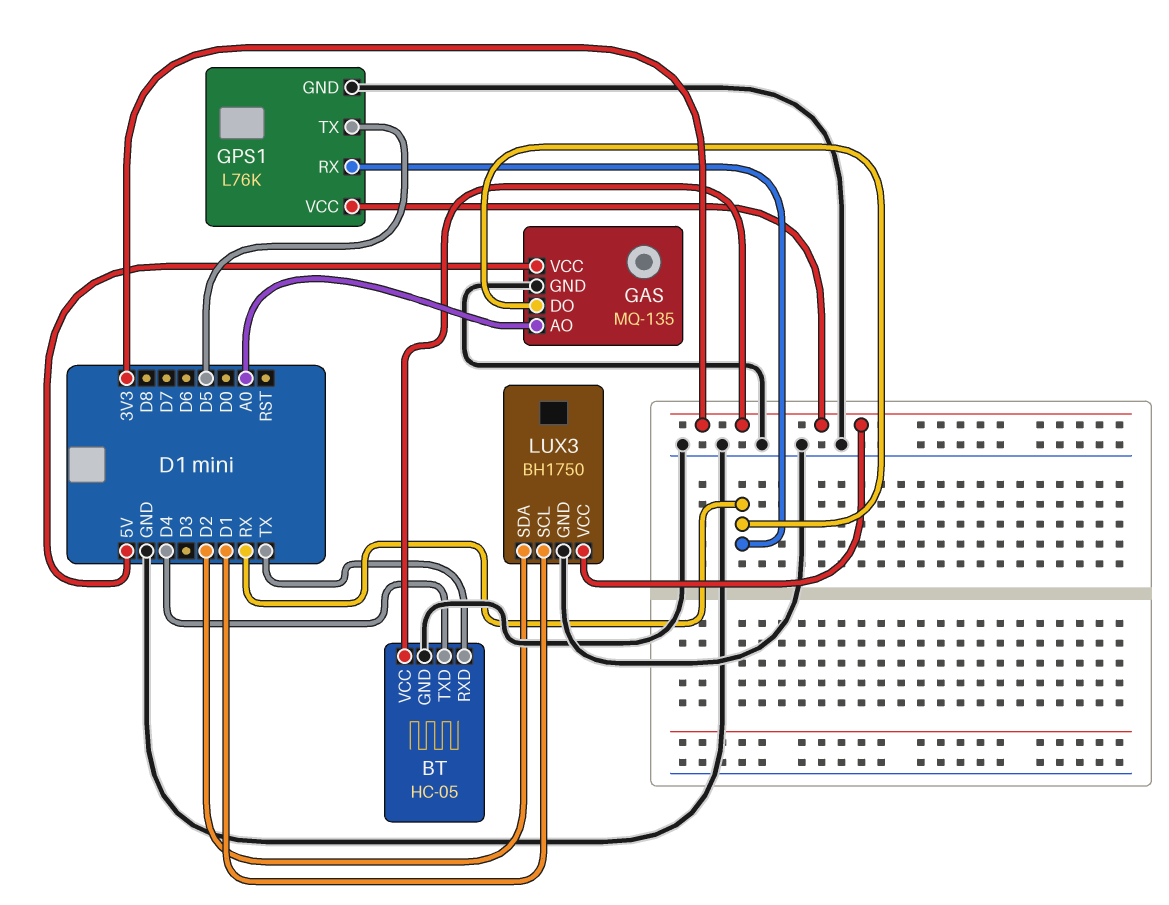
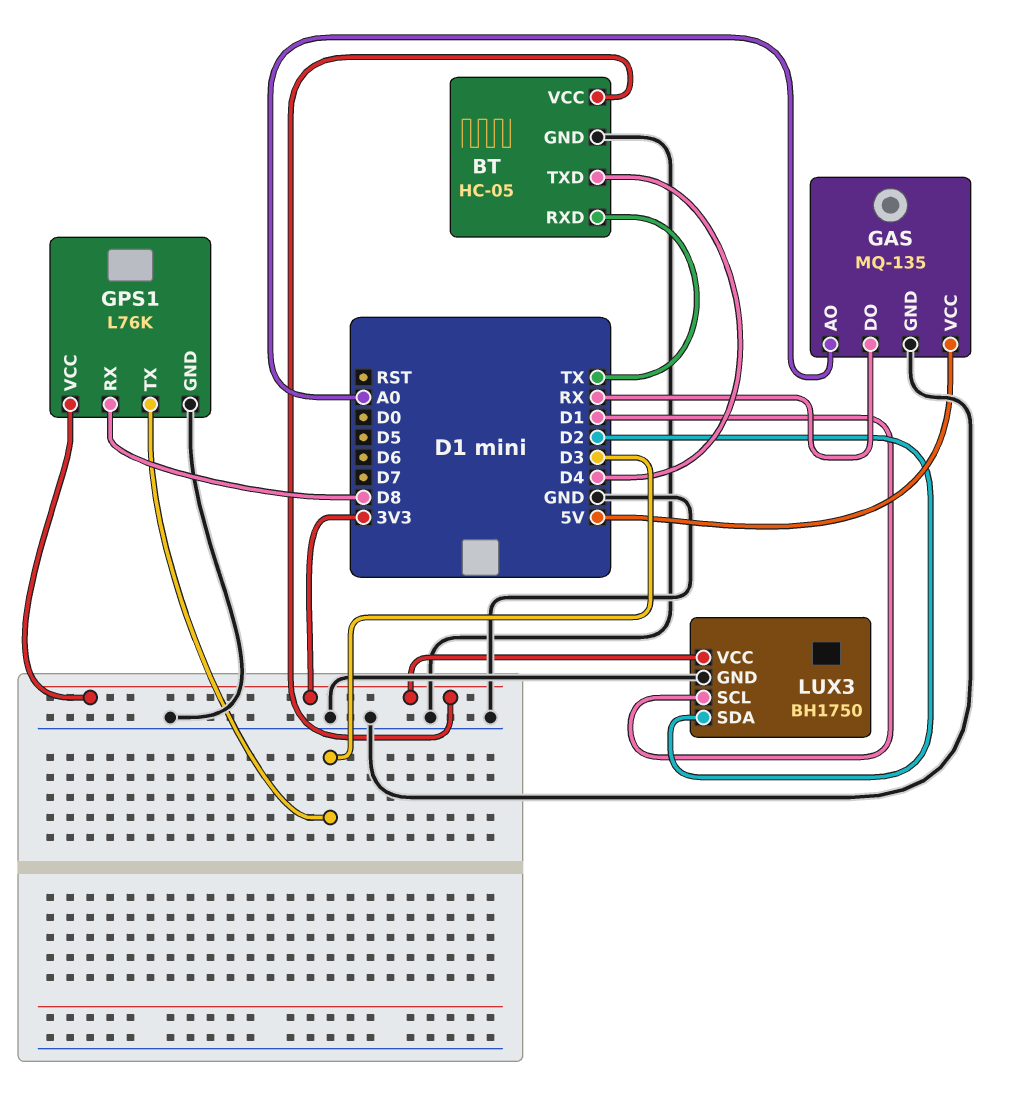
GPS1 pin RX: RX -> D8
GPS1 pin TX: D5 -> D3

